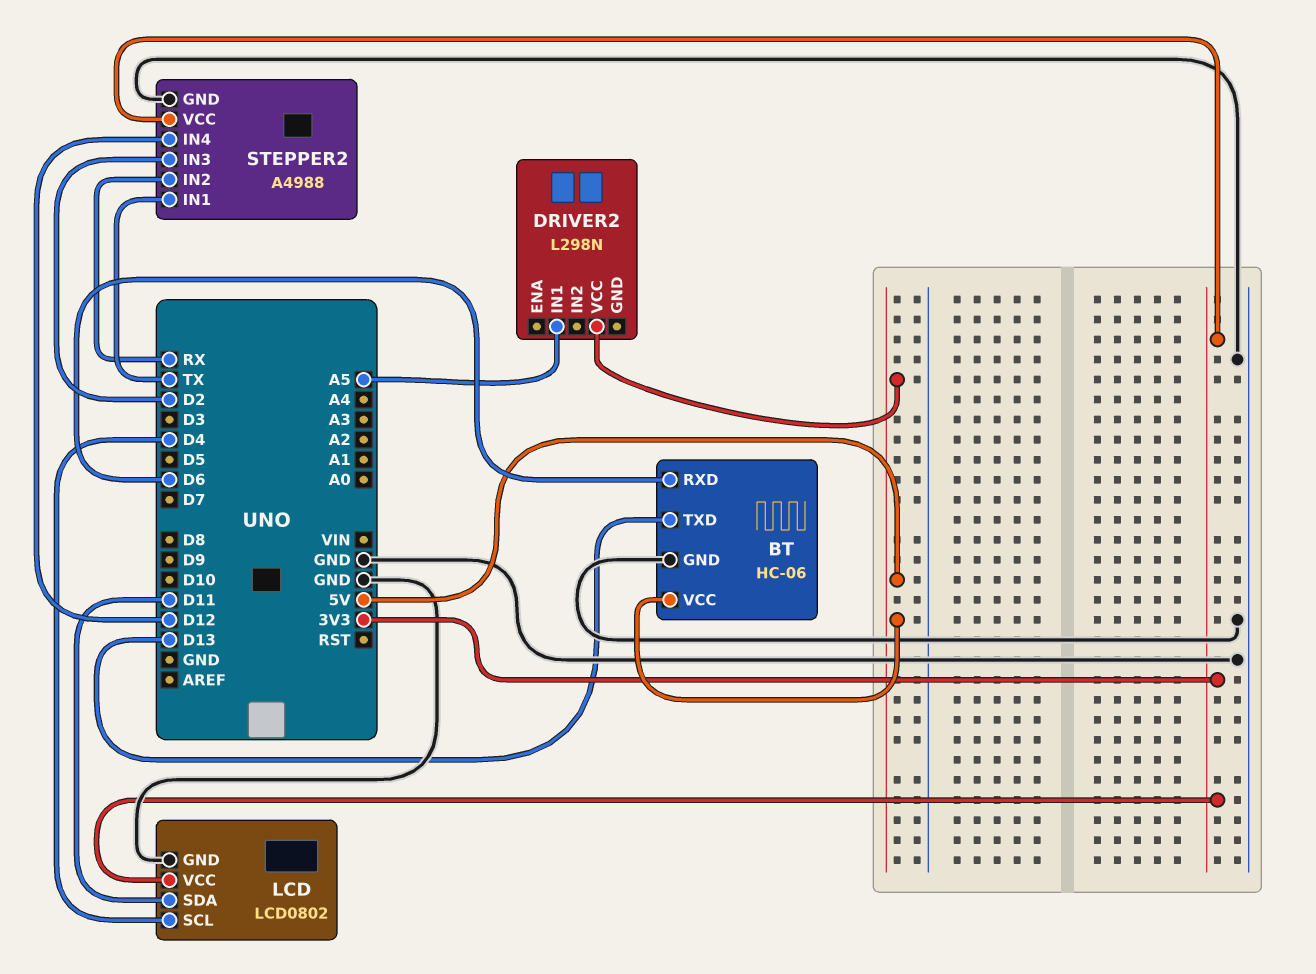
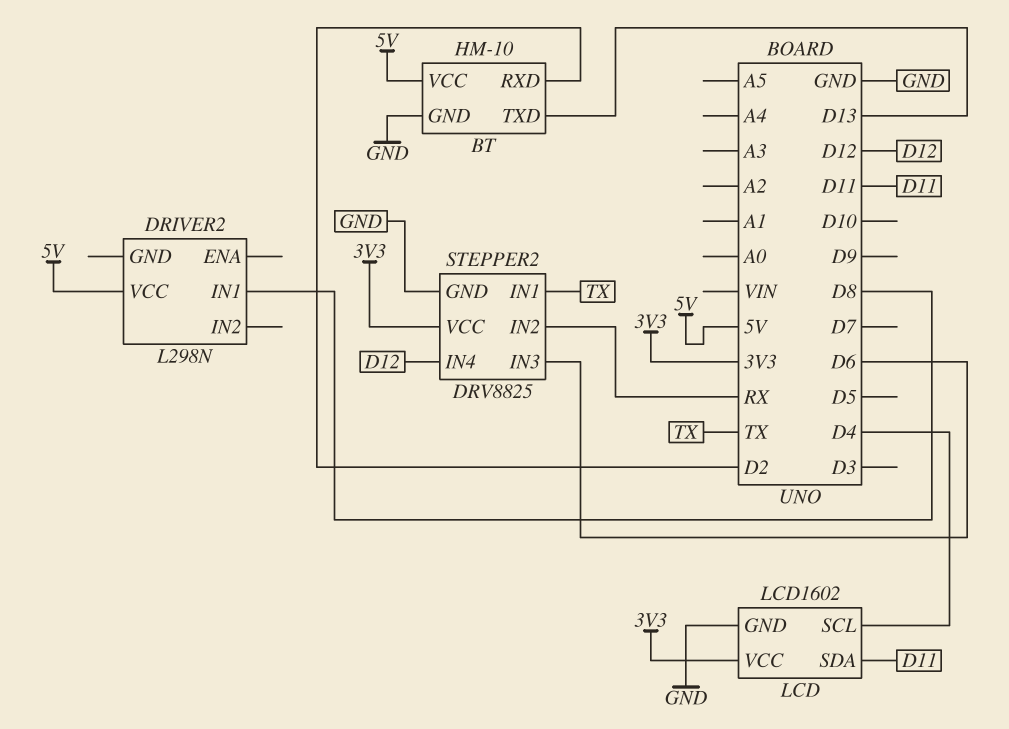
BT: HC-06 -> HM-10
BT pin RXD: D6 -> D2
DRIVER2 pin IN1: A5 -> D8
LCD: LCD0802 -> LCD1602
STEPPER2: A4988 -> DRV8825
STEPPER2 pin IN3: D2 -> D6

